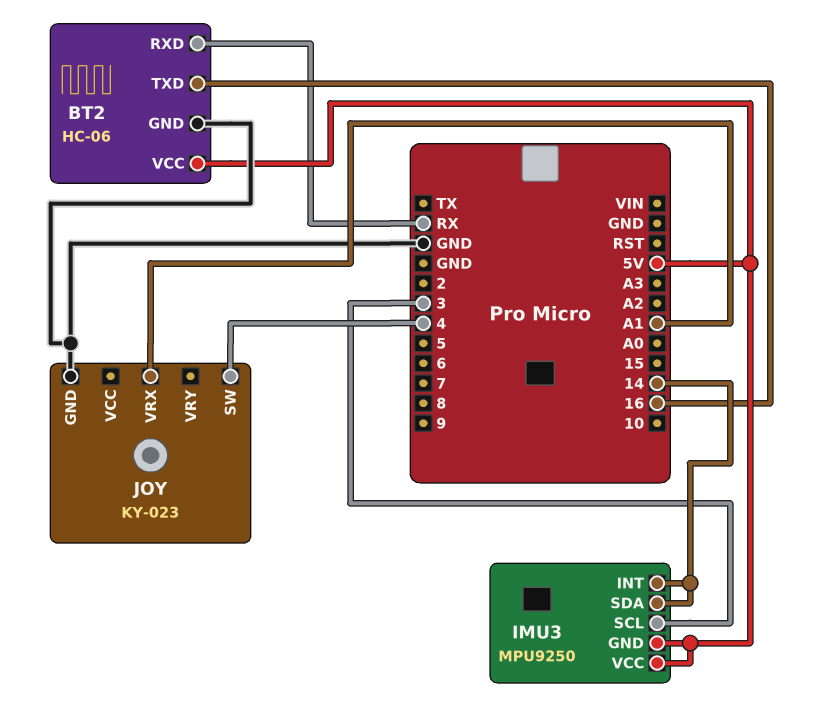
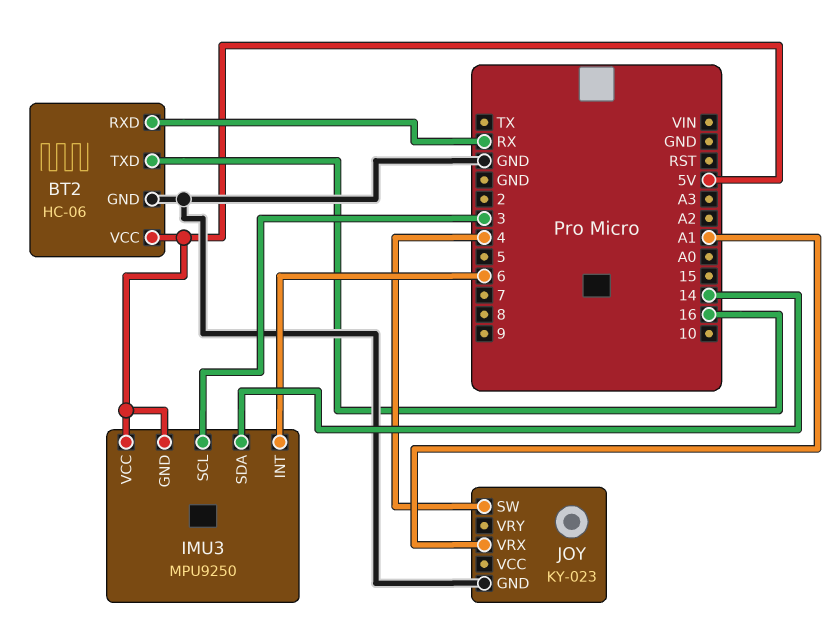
IMU3 pin INT: 14 -> 6

